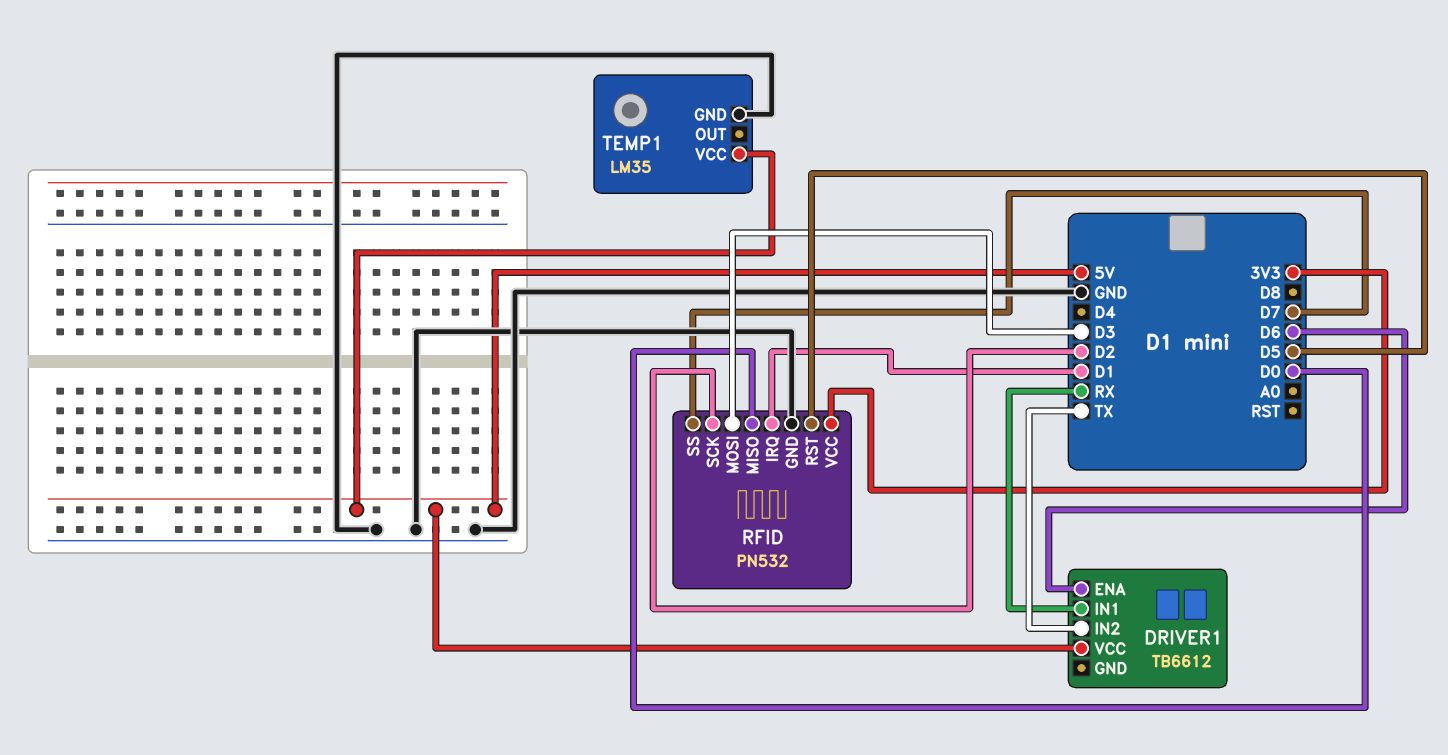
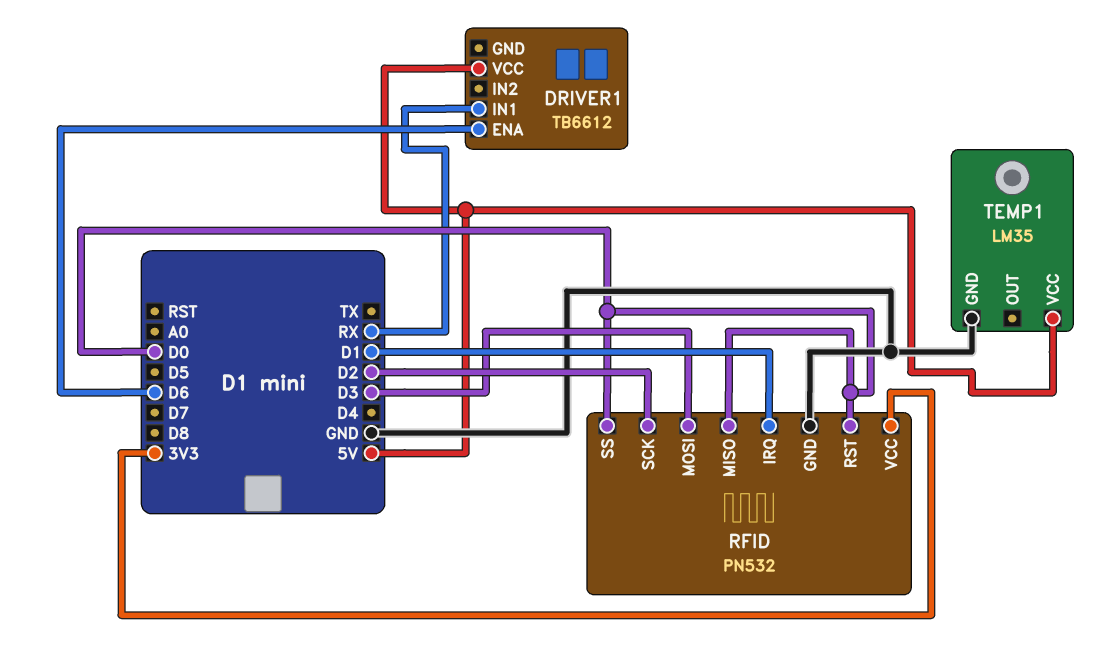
DRIVER1 pin IN2: TX -> none
RFID pin RST: D5 -> D0
RFID pin SS: D7 -> D0

